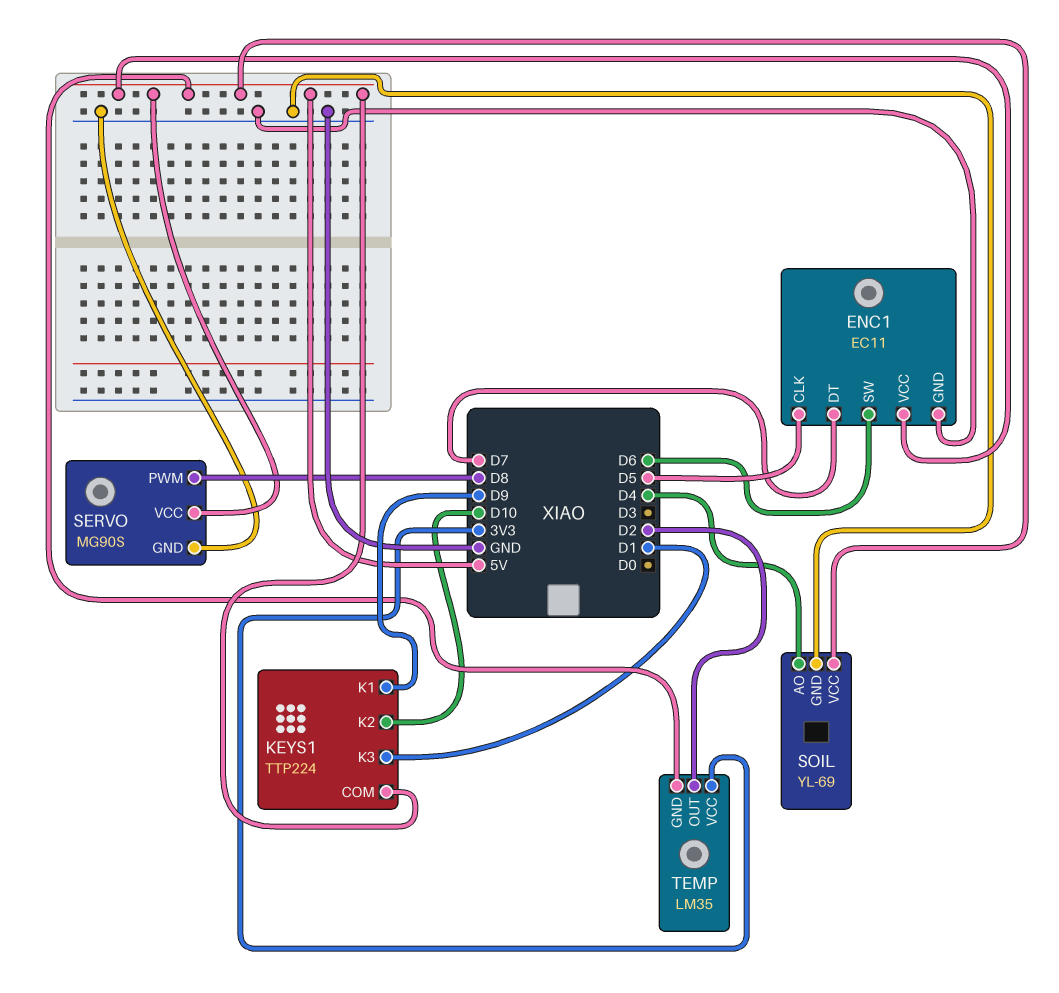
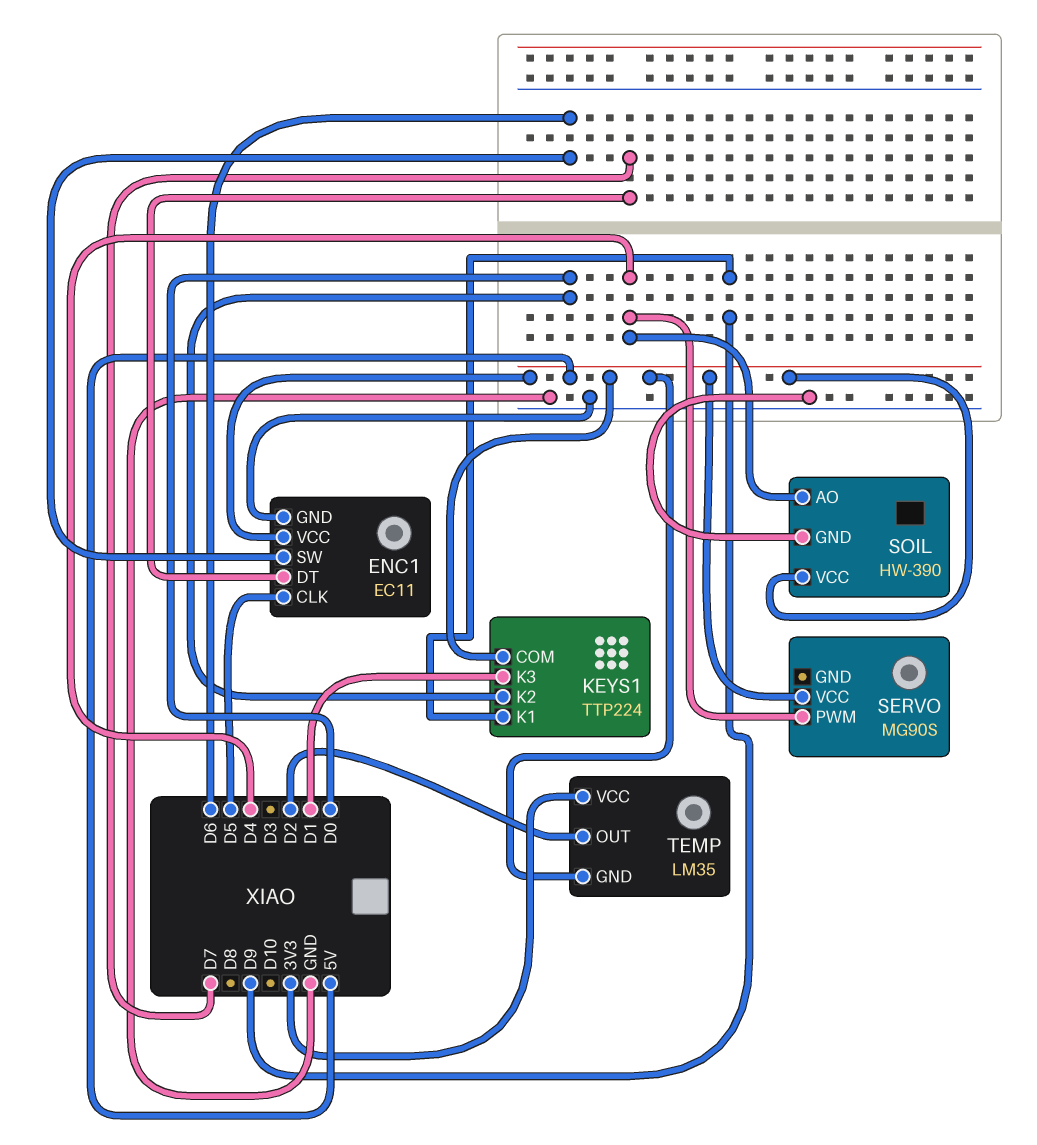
KEYS1 pin K2: D10 -> D0
SERVO pin GND: GND -> none
SERVO pin PWM: D8 -> D4
SOIL: YL-69 -> HW-390

